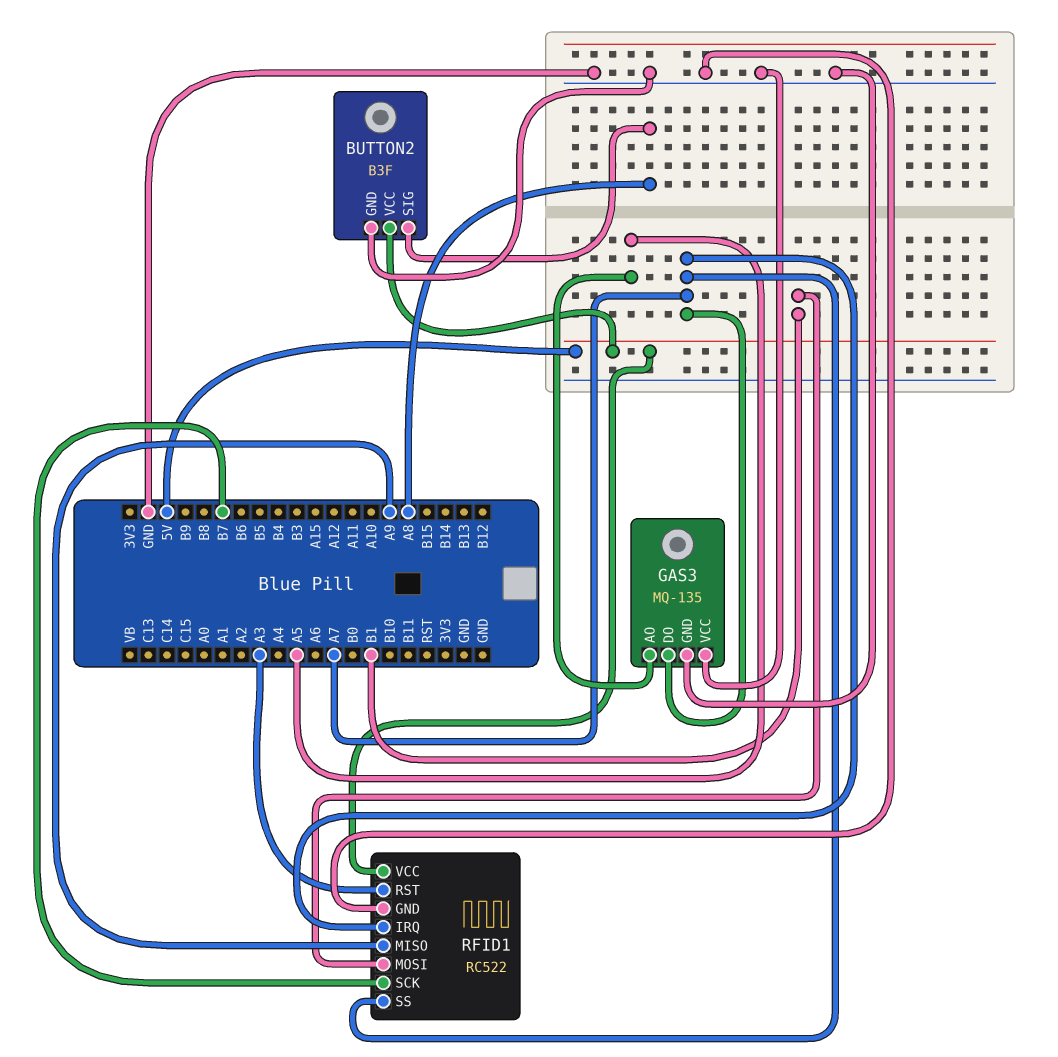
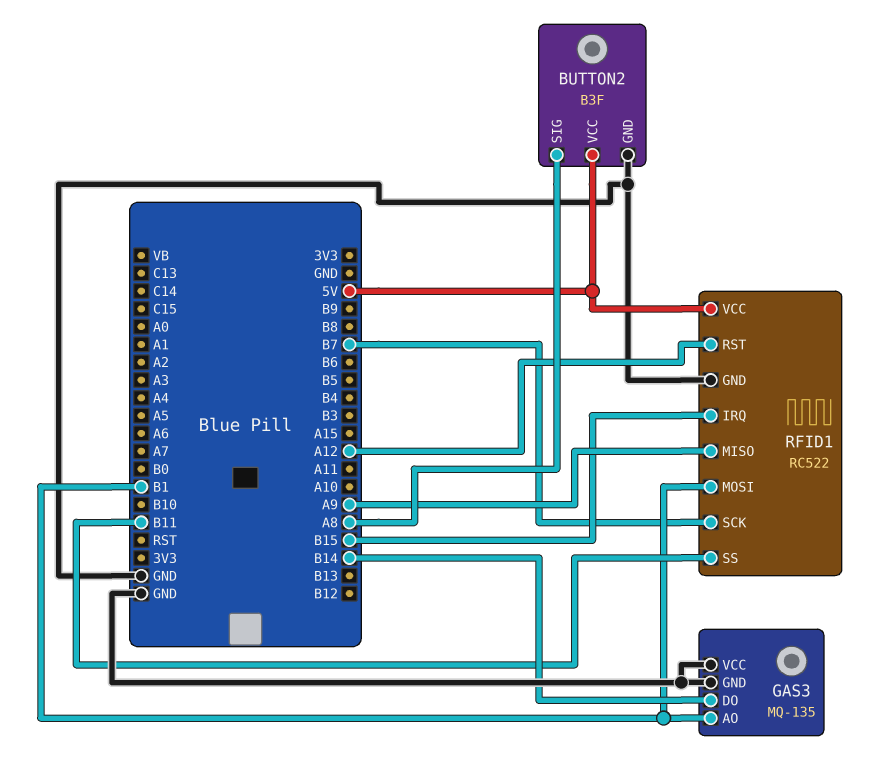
GAS3 pin AO: A5 -> B1
GAS3 pin DO: A7 -> B14
RFID1 pin IRQ: A7 -> B15
RFID1 pin RST: A3 -> A12
RFID1 pin SS: A7 -> B11

